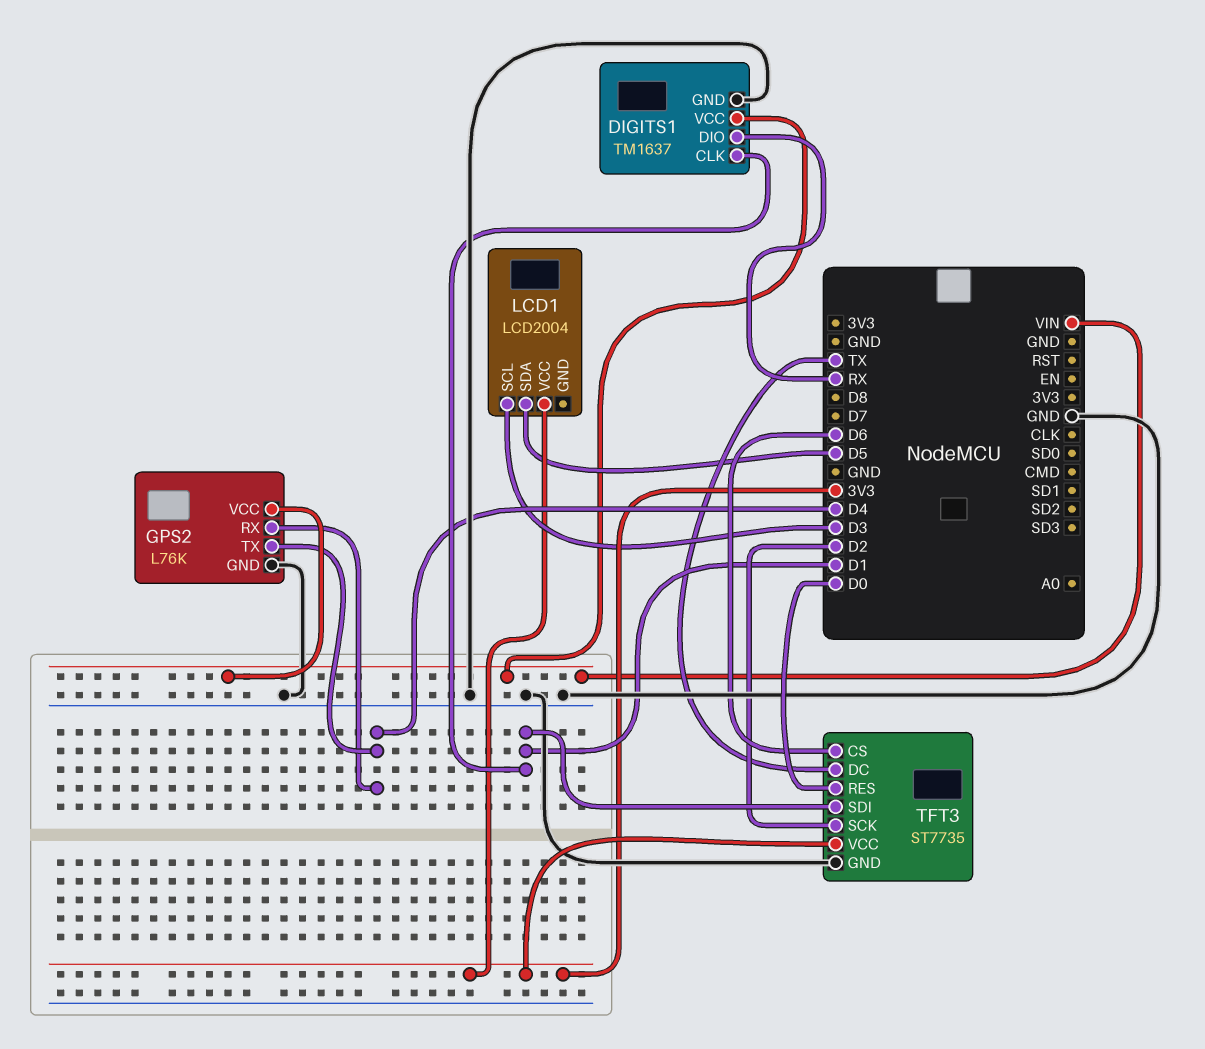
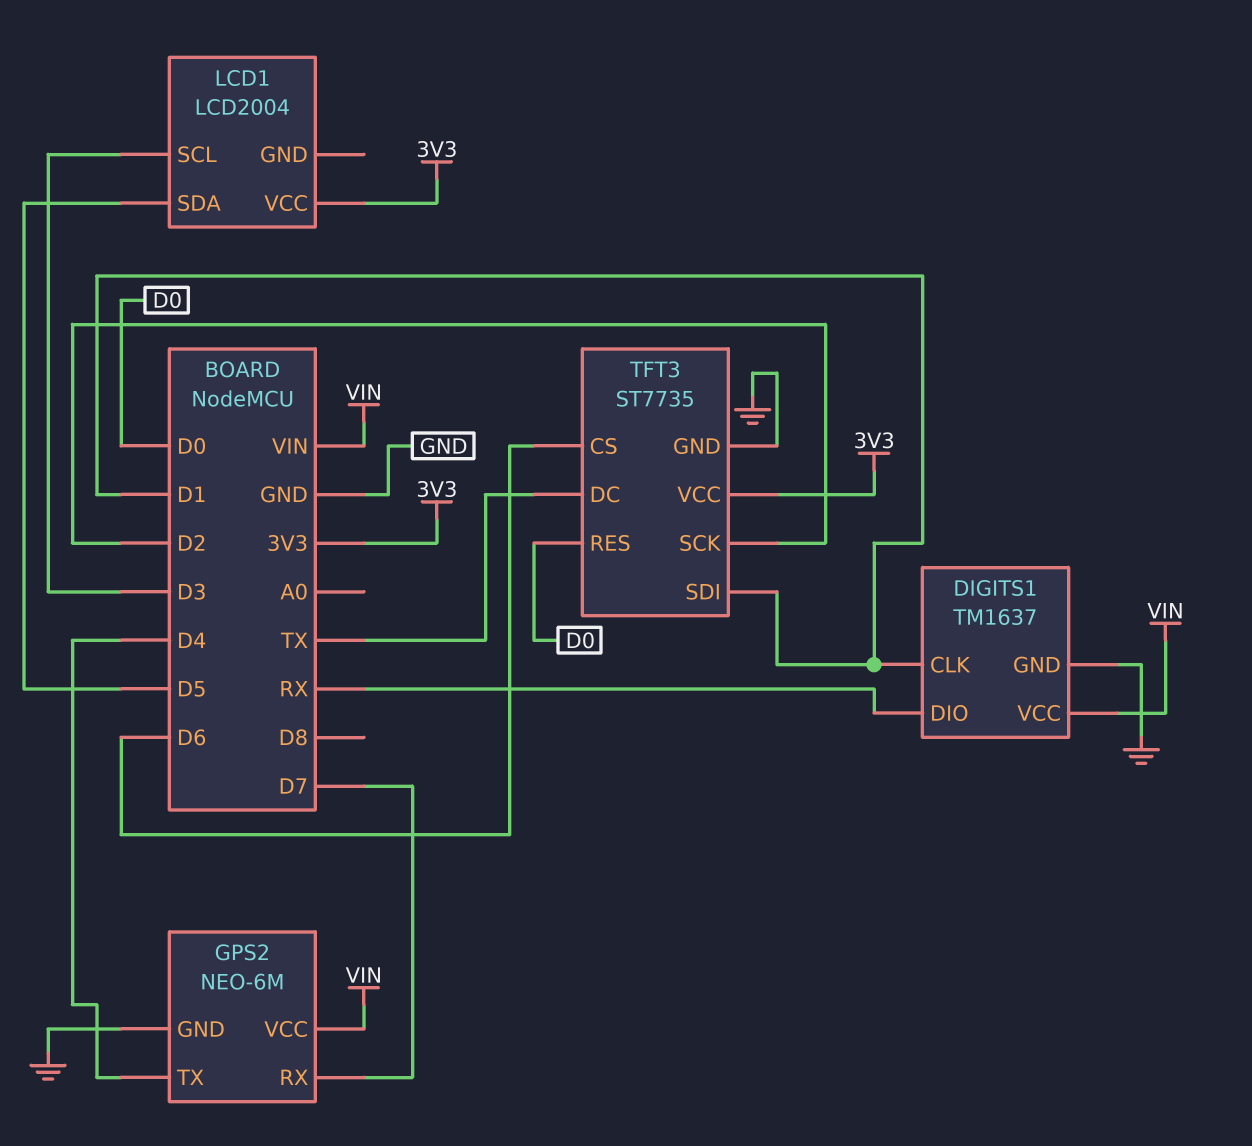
GPS2: L76K -> NEO-6M
GPS2 pin RX: D4 -> D7

